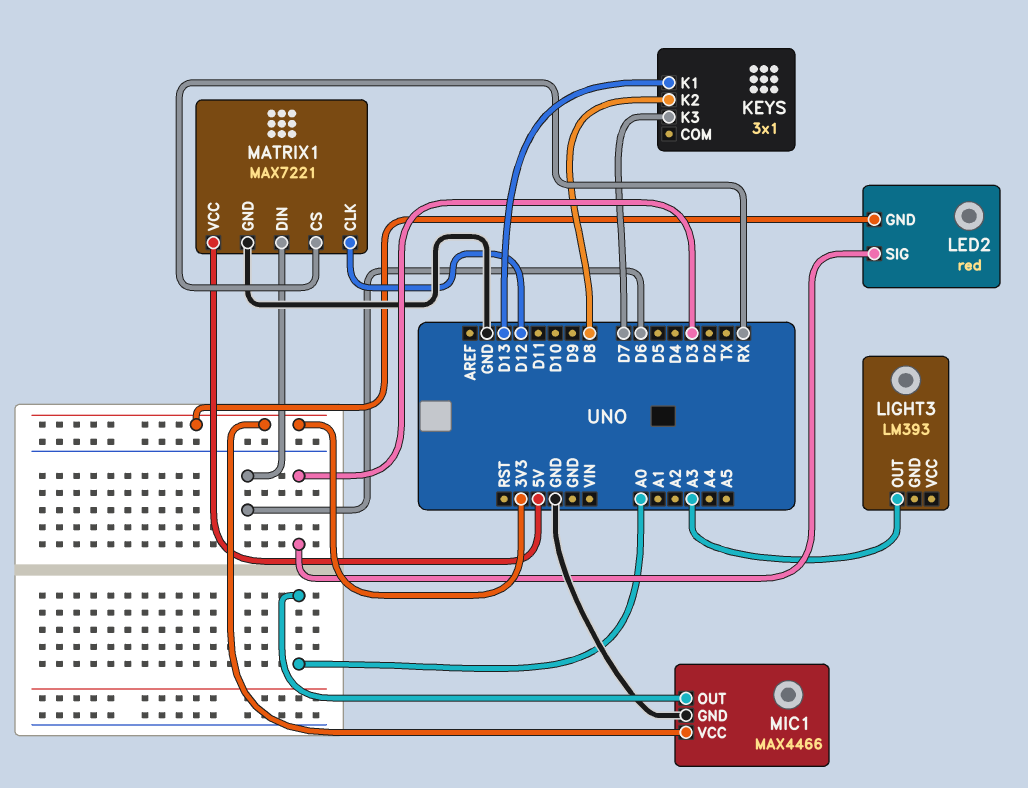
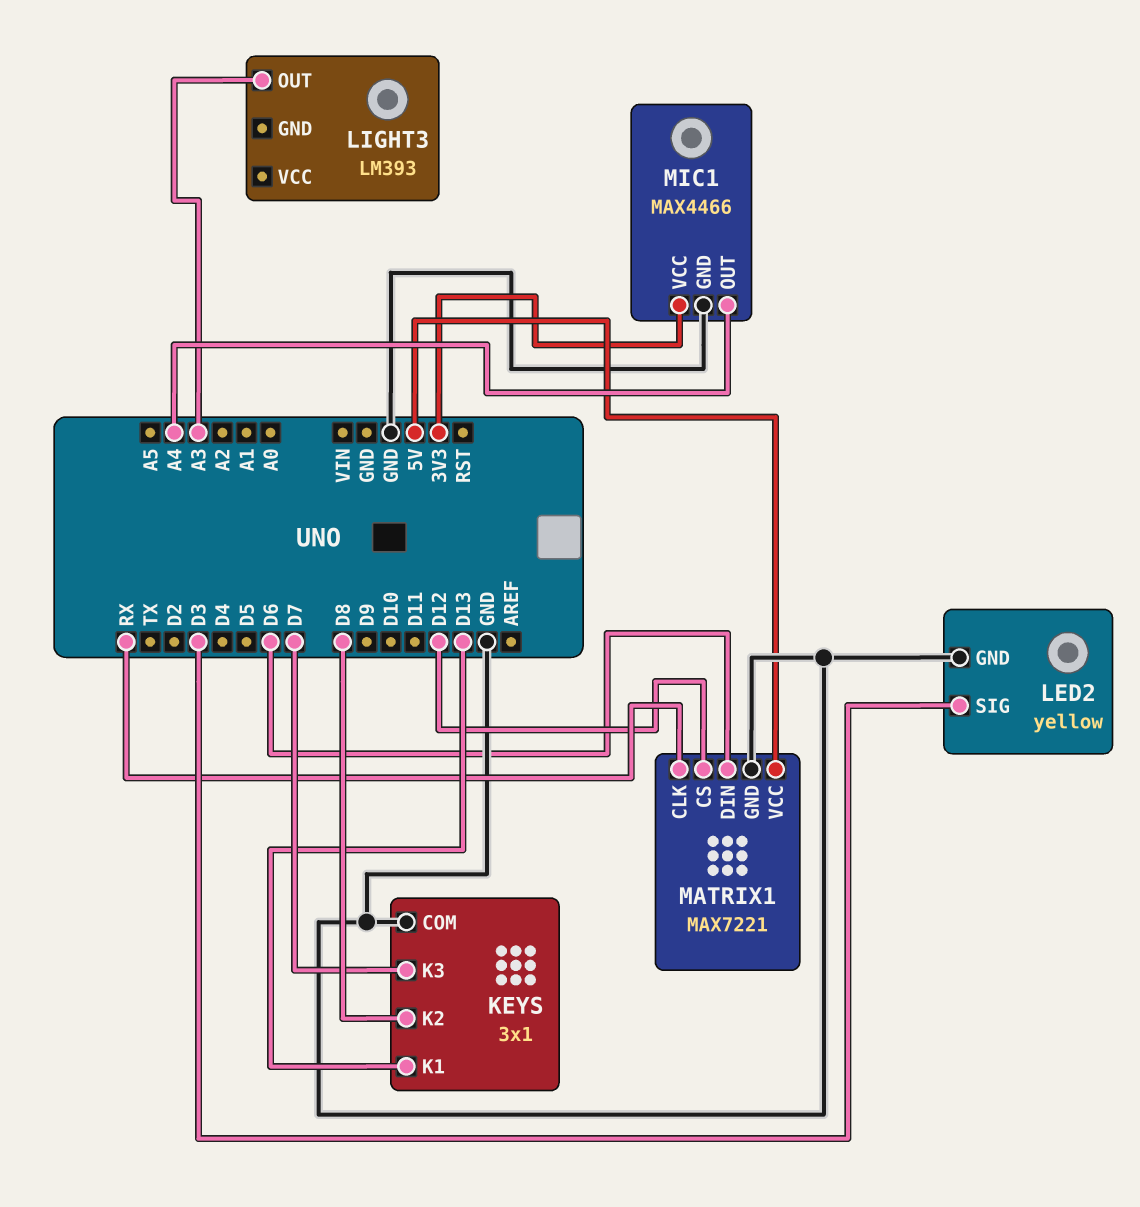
KEYS pin COM: none -> GND
LED2: red -> yellow
LED2 pin GND: 3V3 -> GND
MATRIX1 pin CLK: D12 -> RX
MATRIX1 pin CS: RX -> D12
MIC1 pin OUT: A0 -> A4

